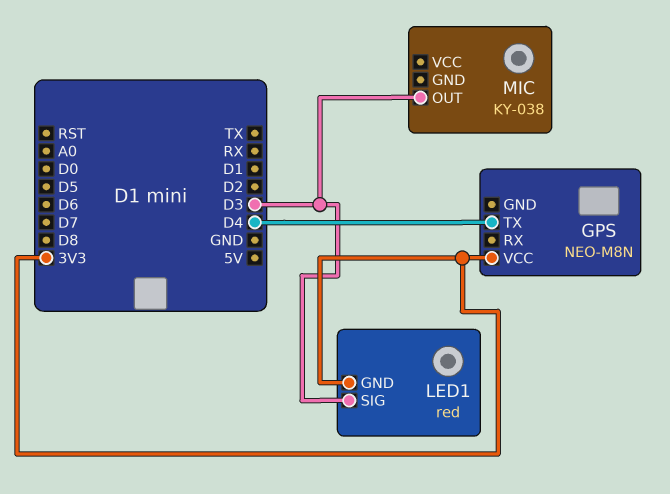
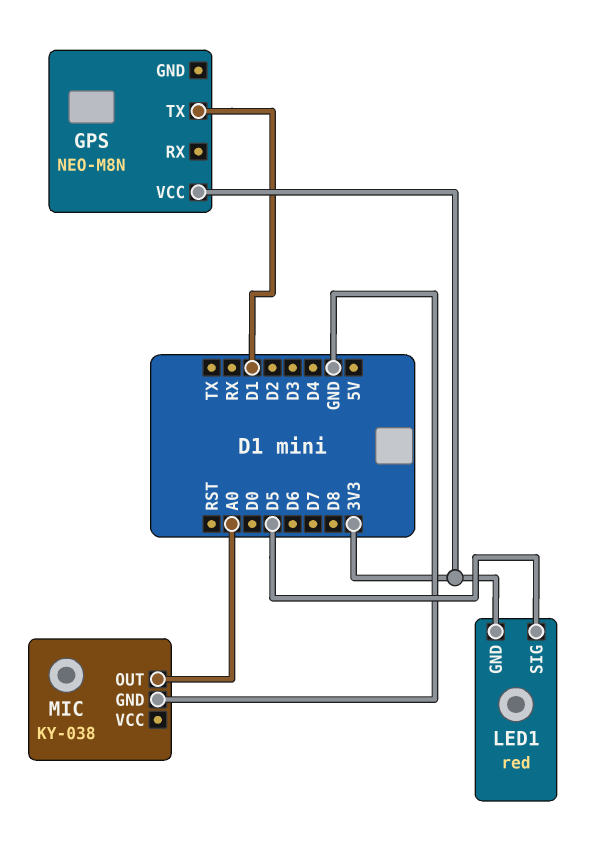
GPS pin TX: D4 -> D1
LED1 pin SIG: D3 -> D5
MIC pin GND: none -> GND
MIC pin OUT: D3 -> A0

